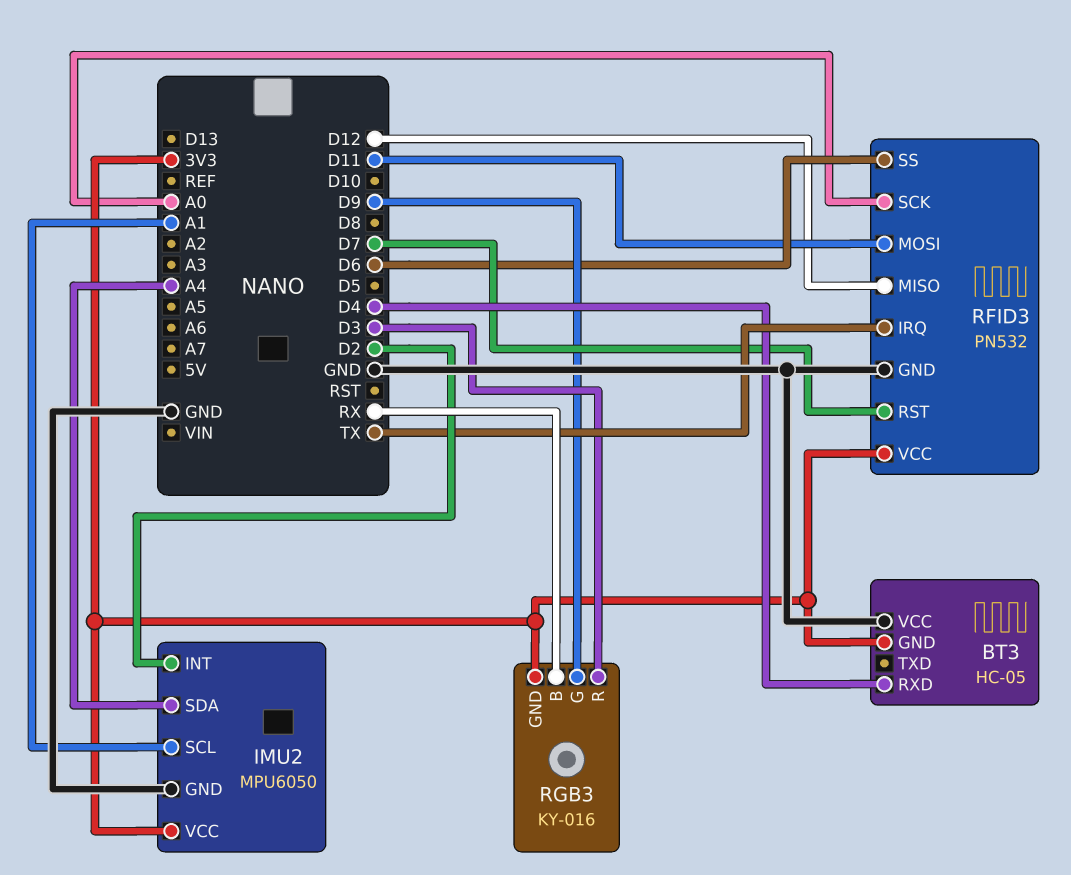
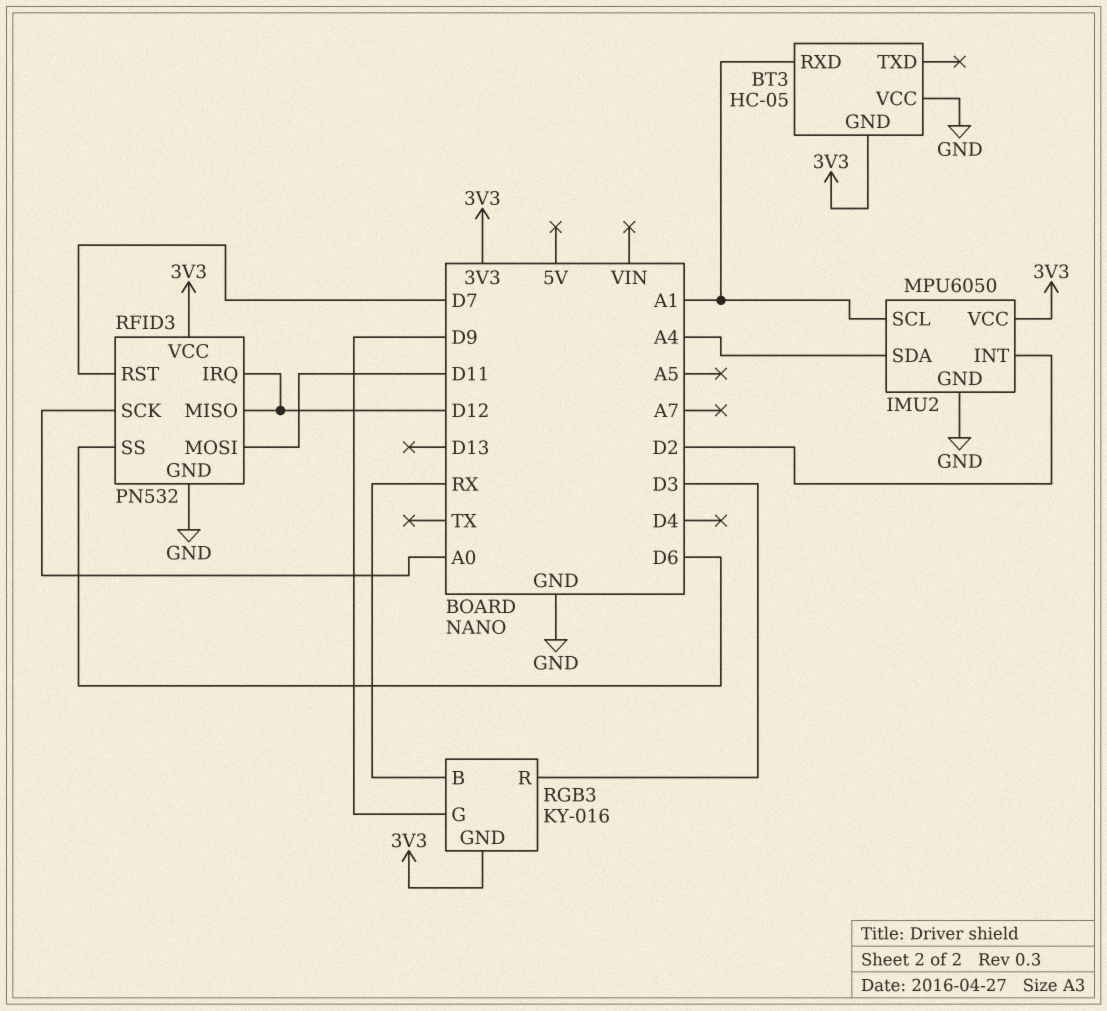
BT3 pin RXD: D4 -> A1
RFID3 pin IRQ: TX -> D12

